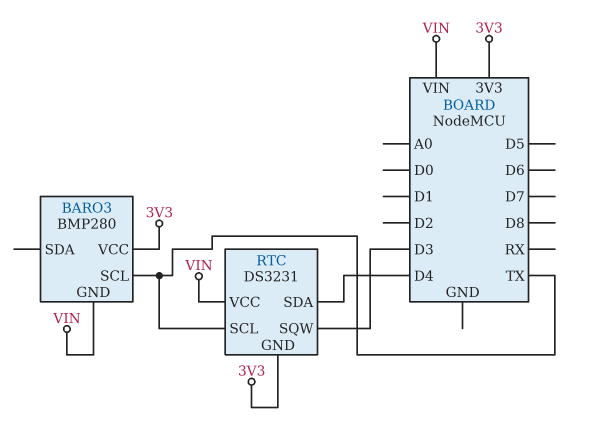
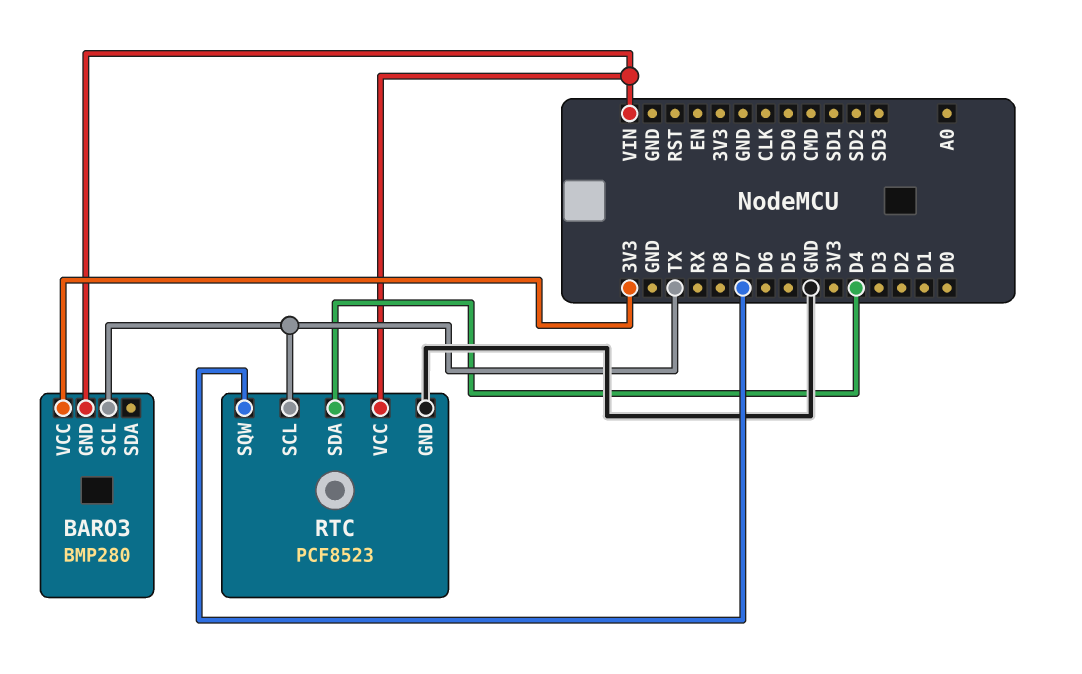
RTC: DS3231 -> PCF8523
RTC pin GND: 3V3 -> GND
RTC pin SQW: D3 -> D7

